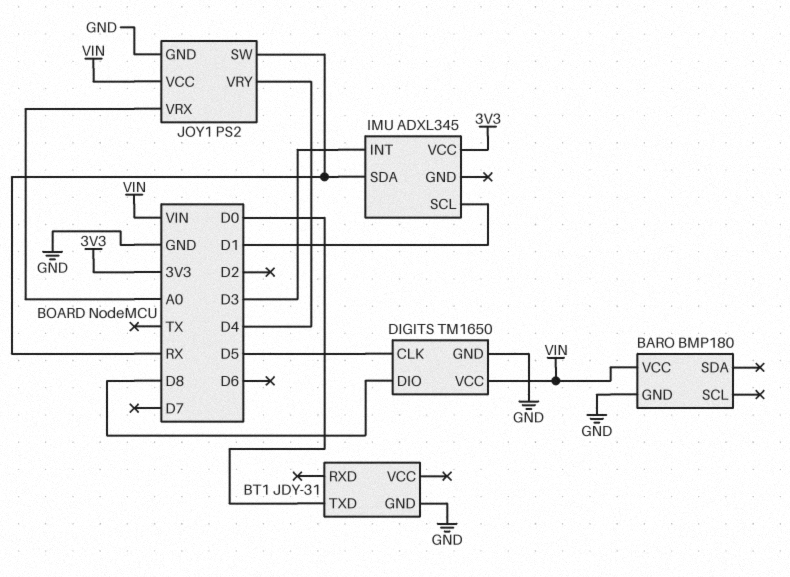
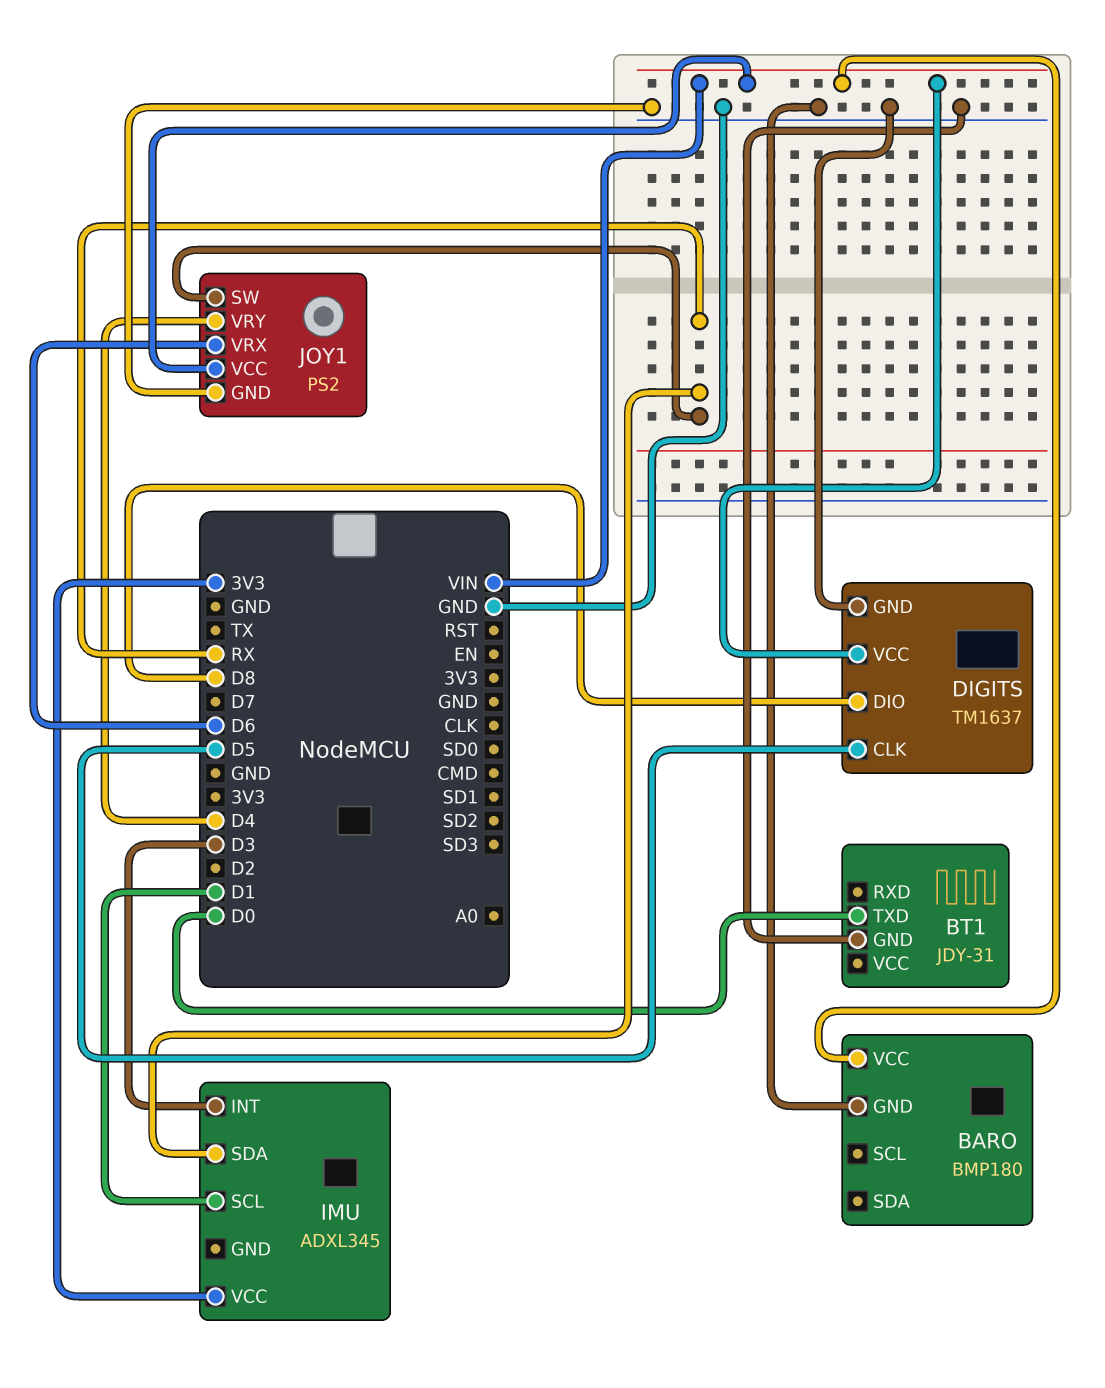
DIGITS: TM1650 -> TM1637
JOY1 pin VRX: A0 -> D6

